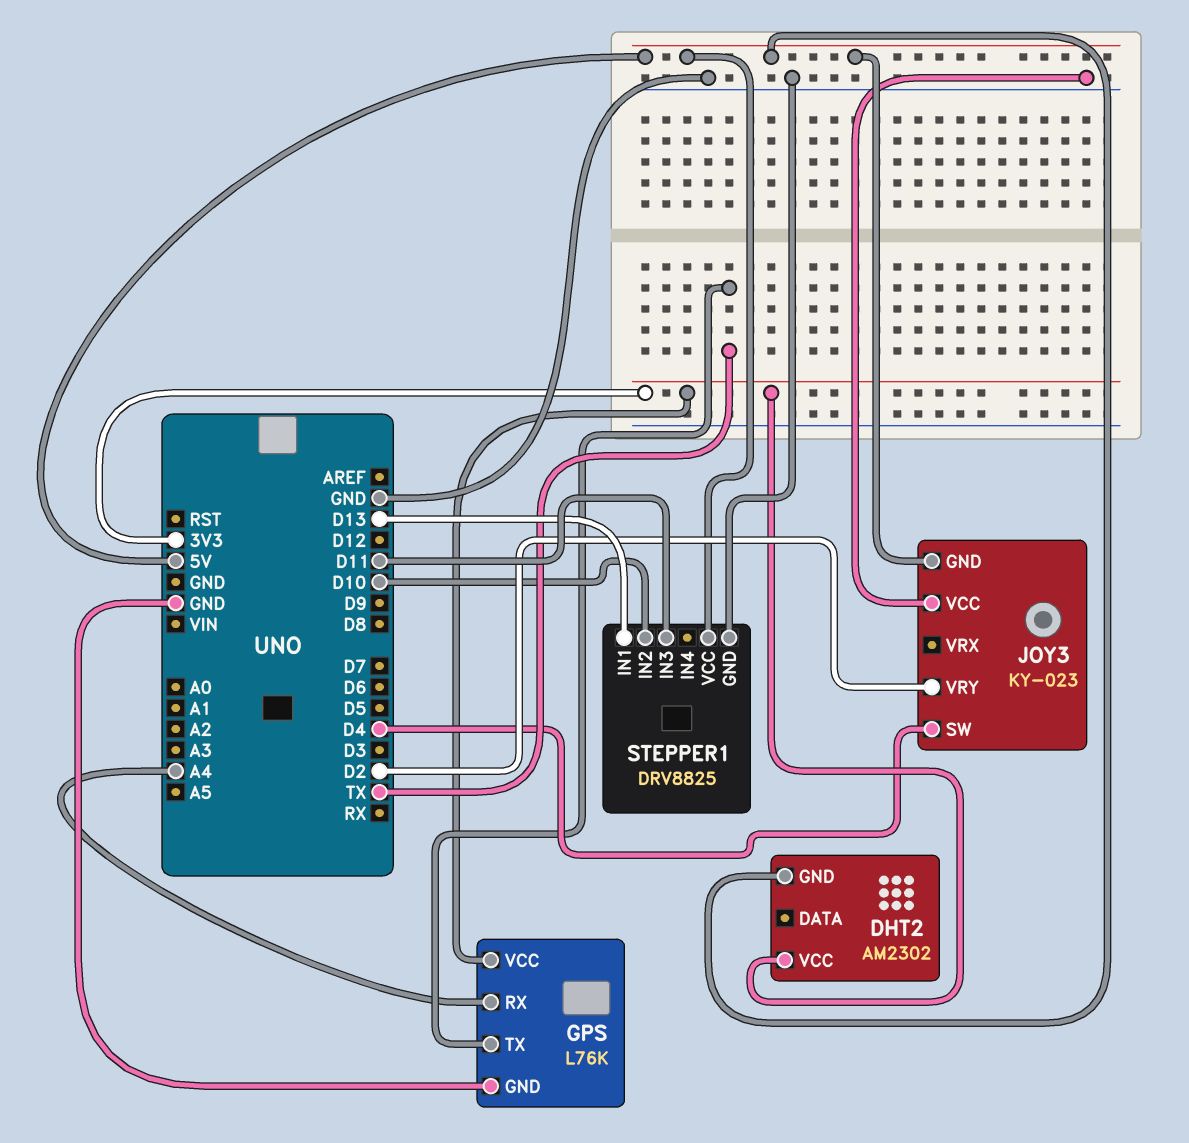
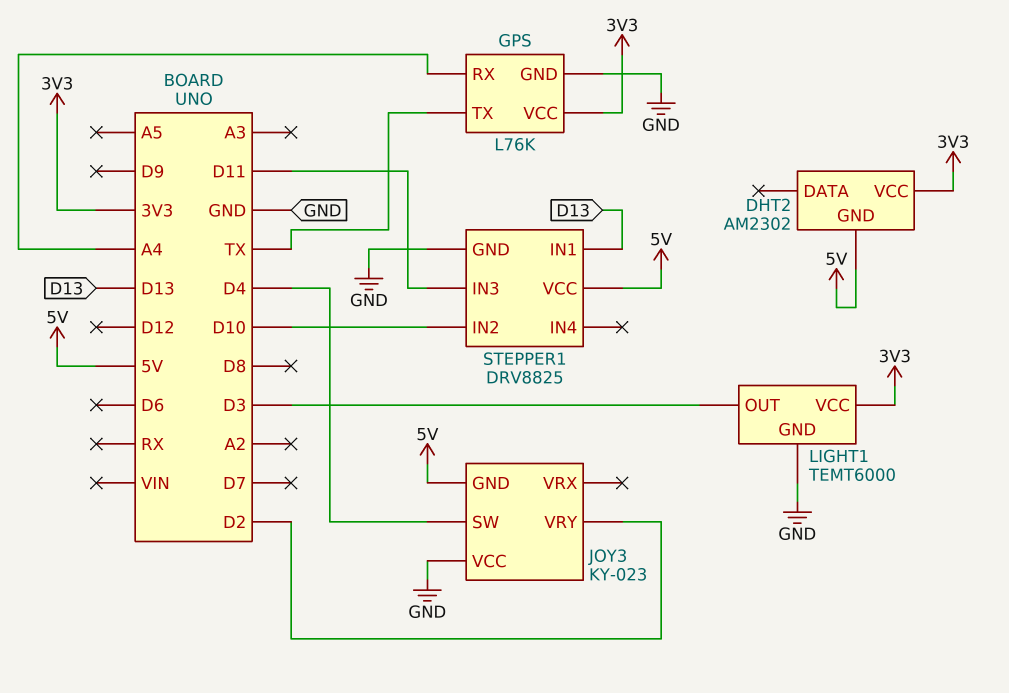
LIGHT1: none -> TEMT6000
LIGHT1 pin GND: none -> GND
LIGHT1 pin OUT: none -> D3
LIGHT1 pin VCC: none -> 3V3

